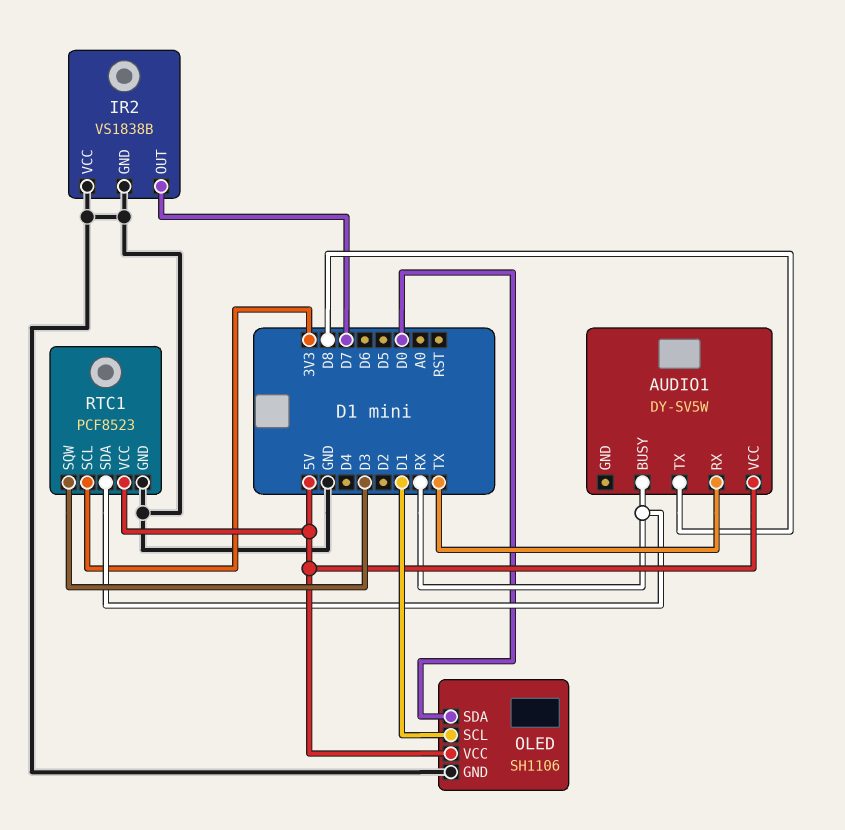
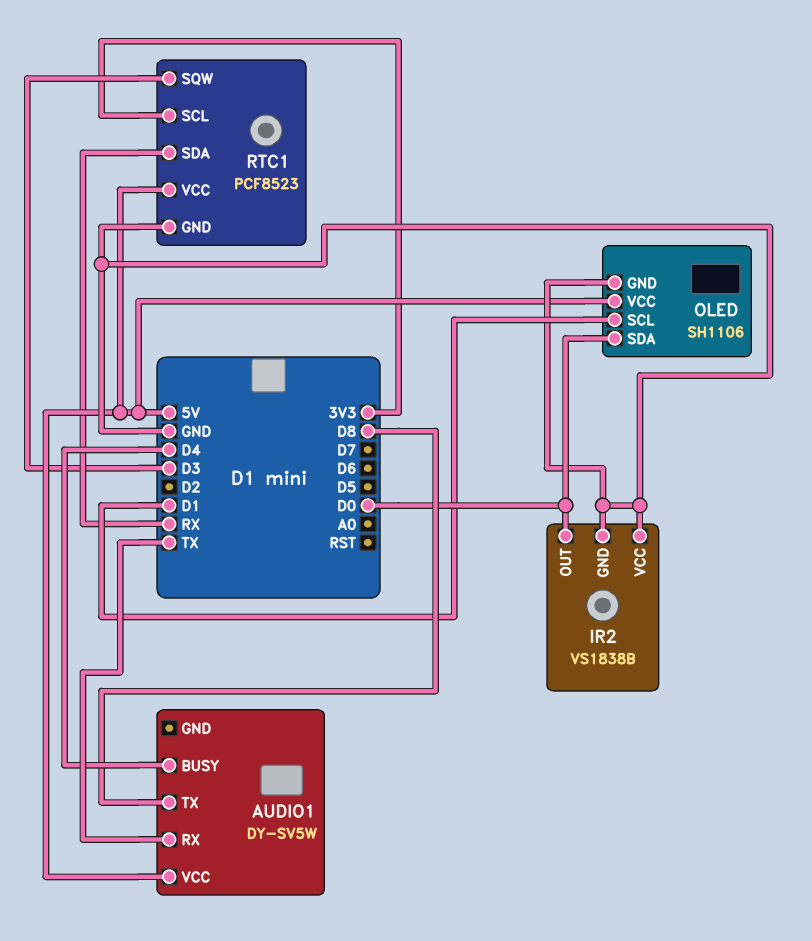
AUDIO1 pin BUSY: RX -> D4
IR2 pin OUT: D7 -> D0

